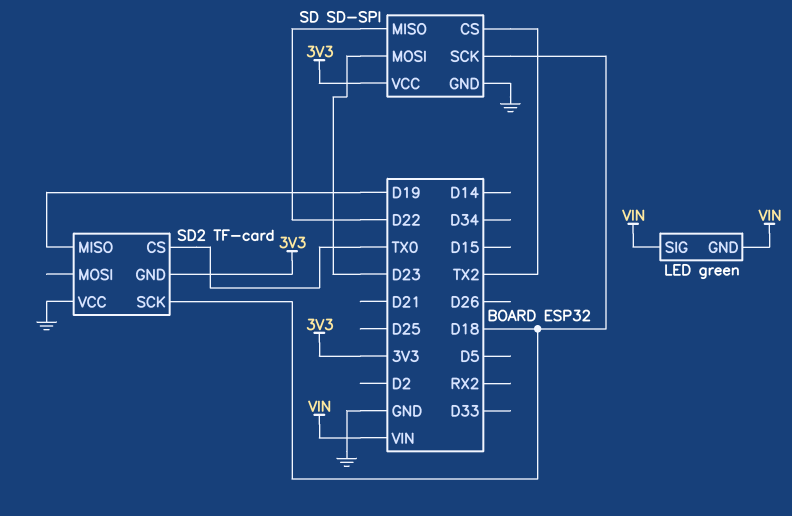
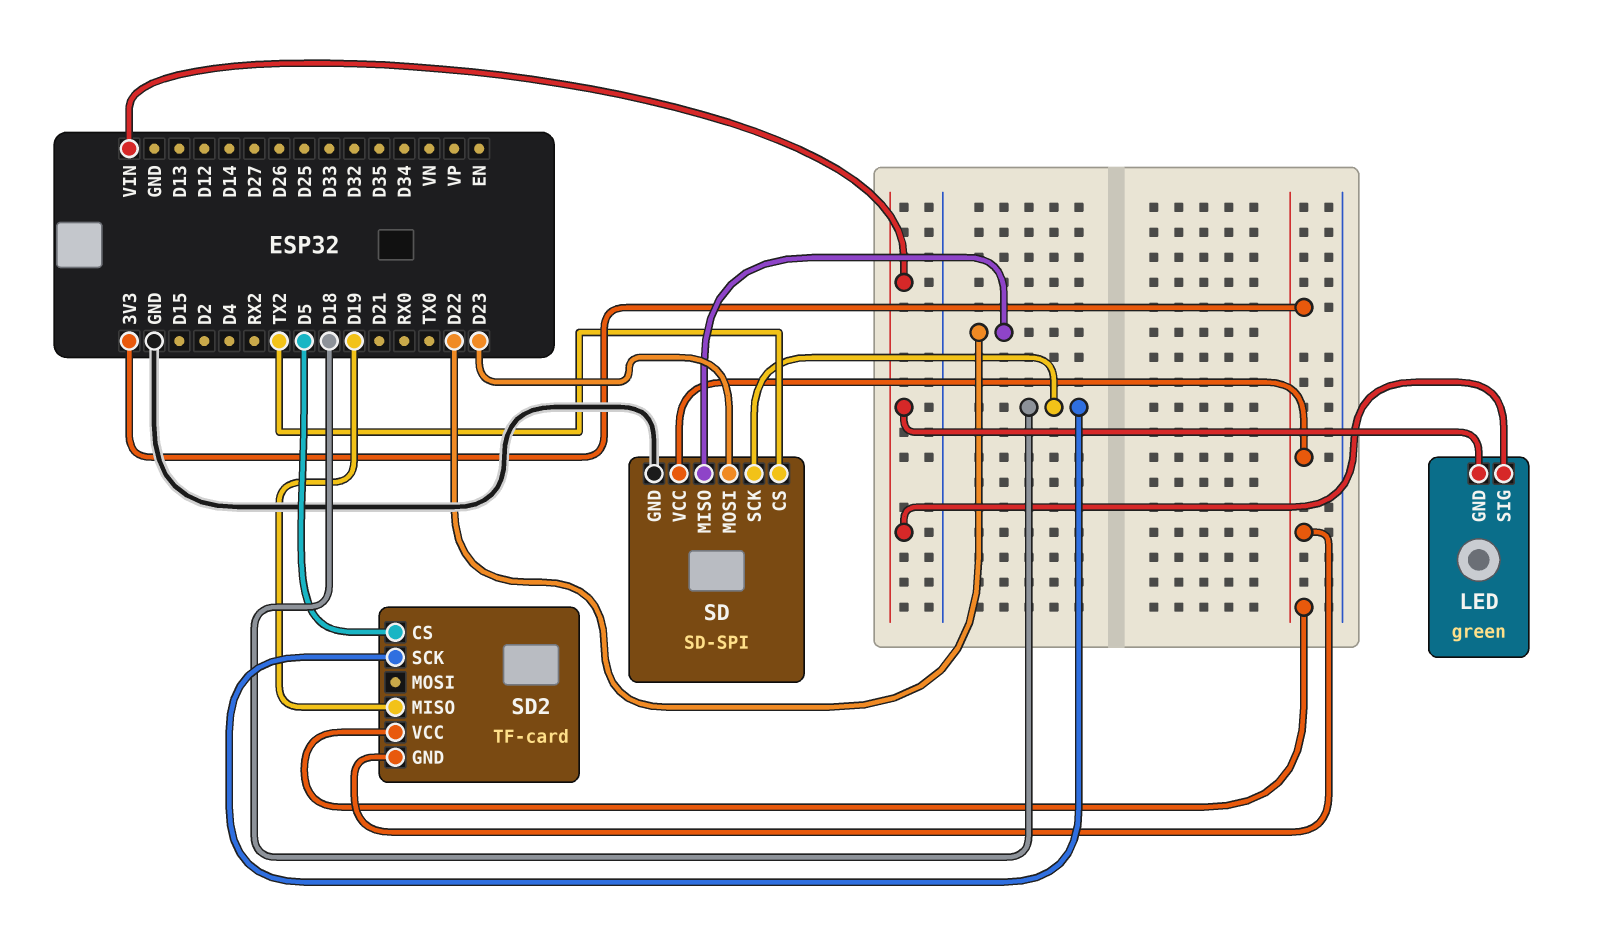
SD2 pin CS: TX0 -> D5
SD2 pin VCC: GND -> 3V3

